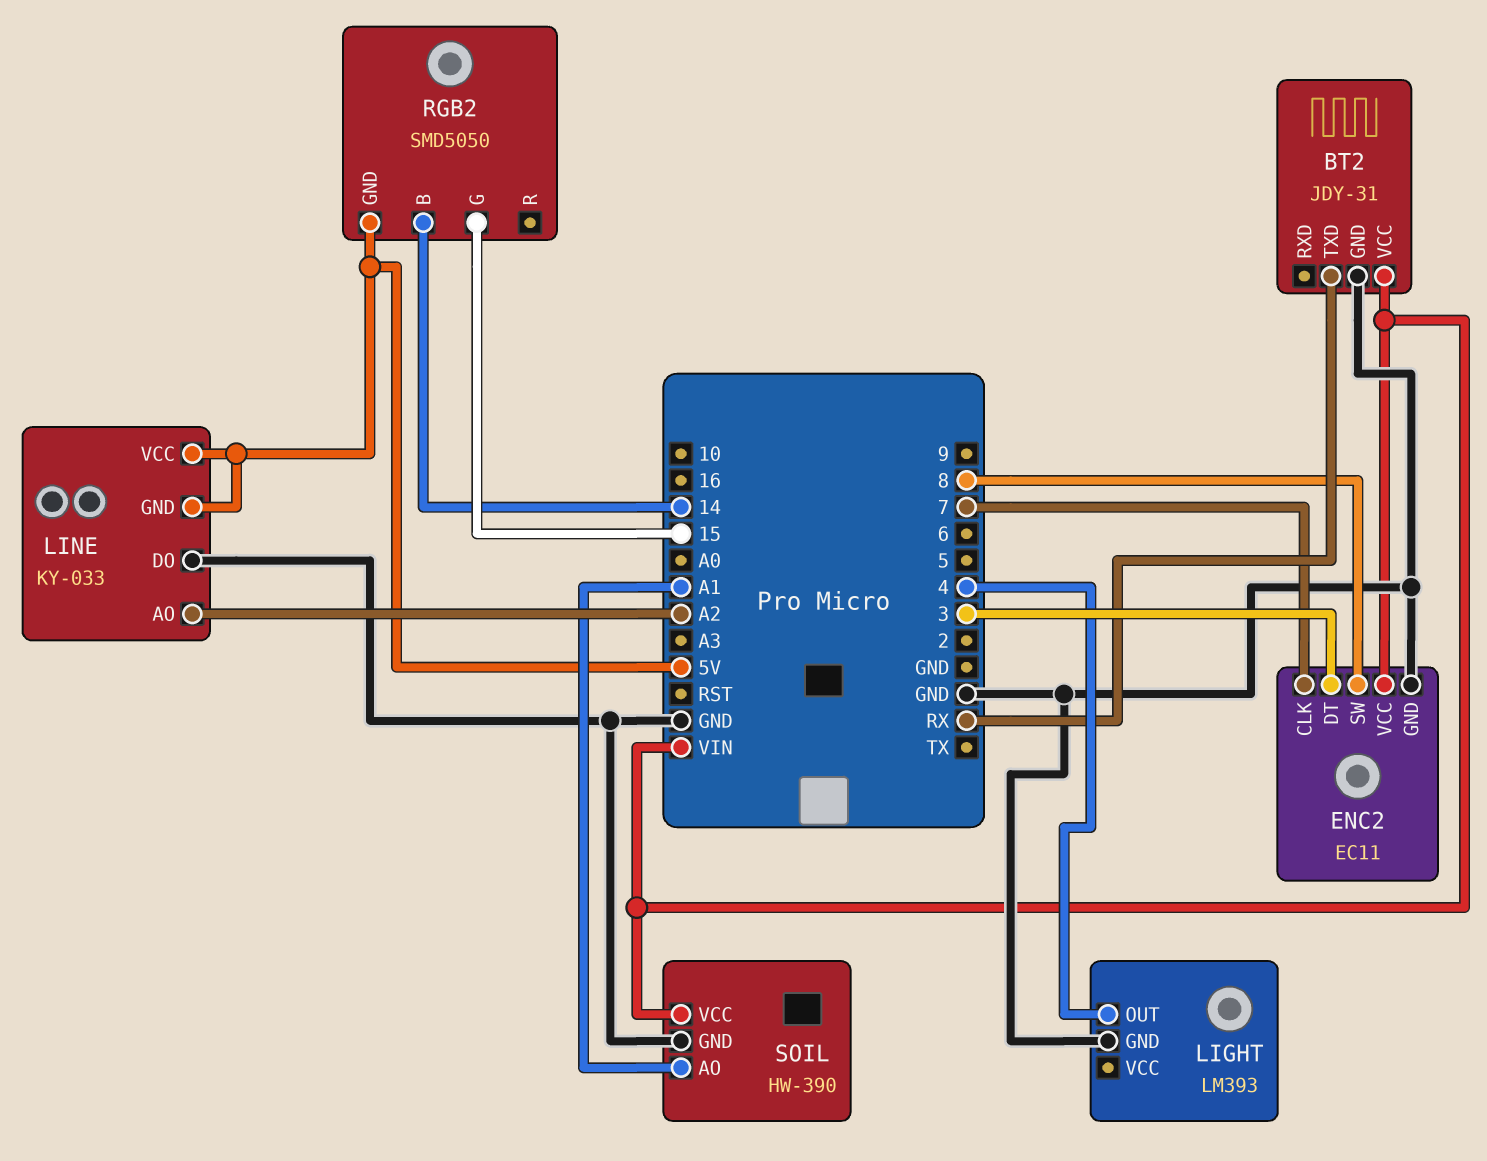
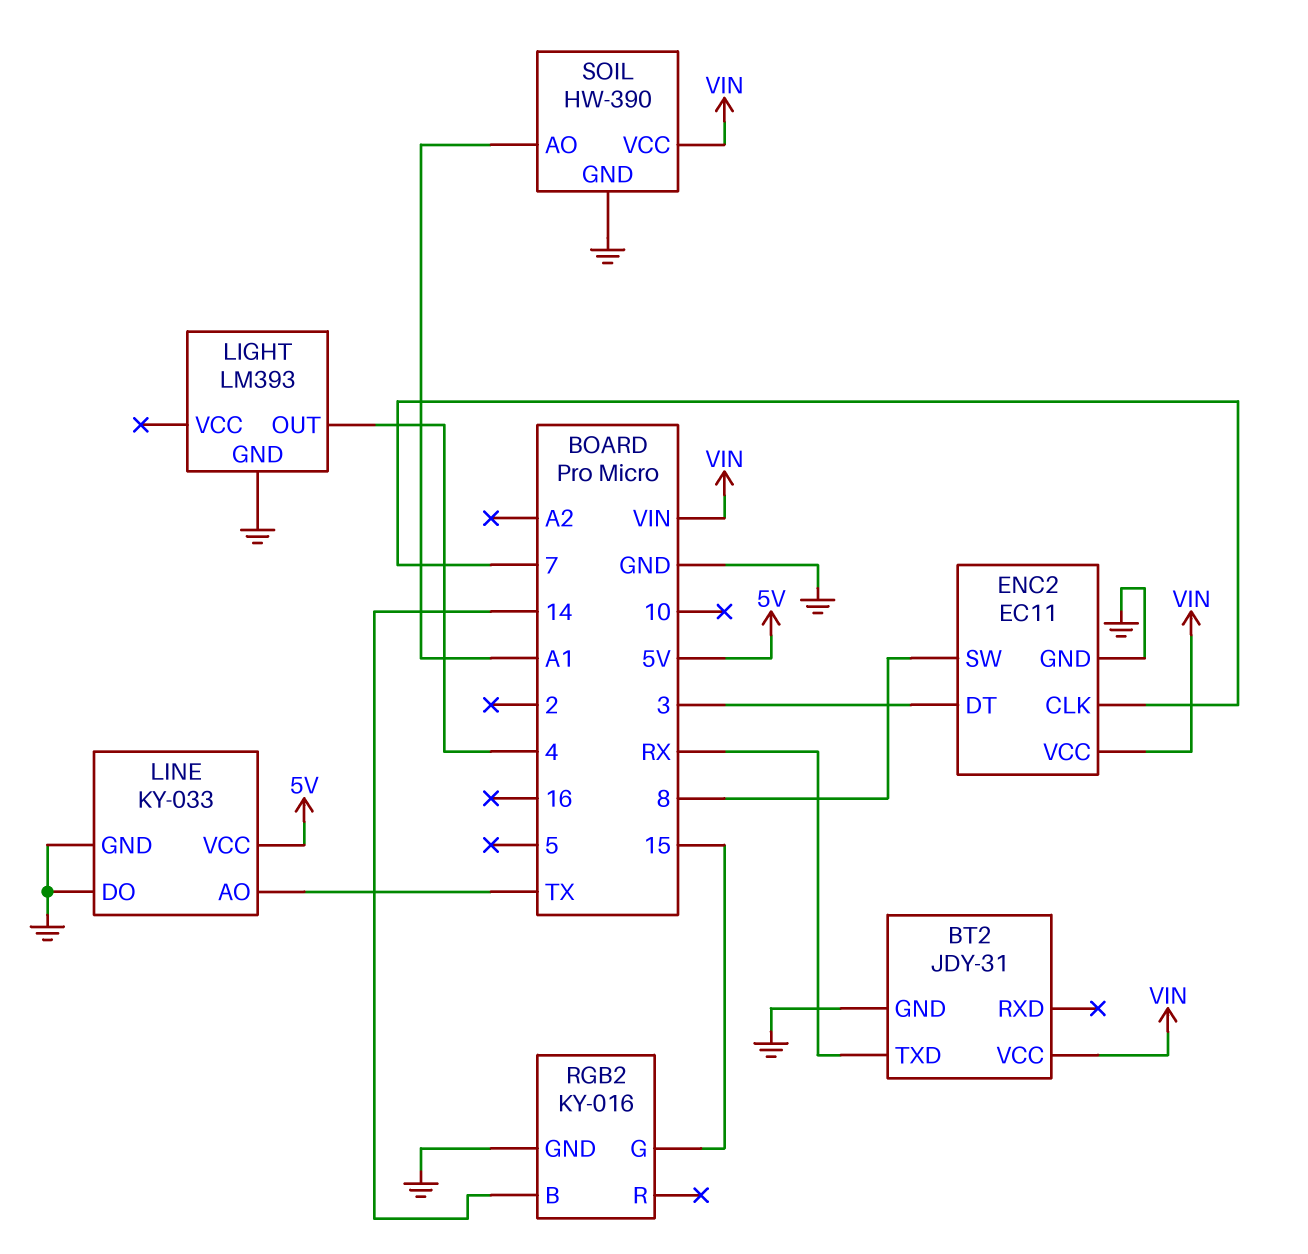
LINE pin AO: A2 -> TX
LINE pin GND: 5V -> GND
RGB2: SMD5050 -> KY-016
RGB2 pin GND: 5V -> GND

